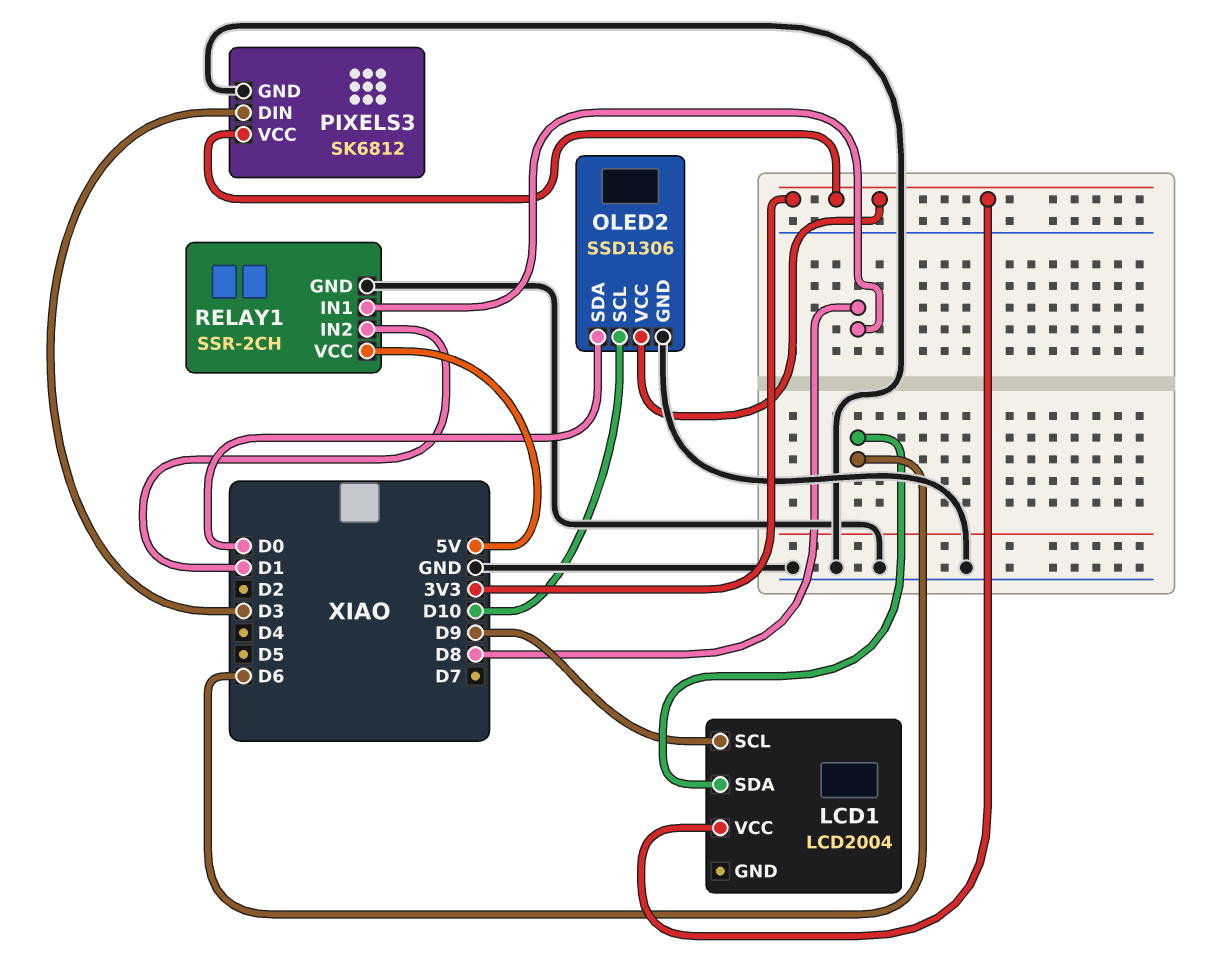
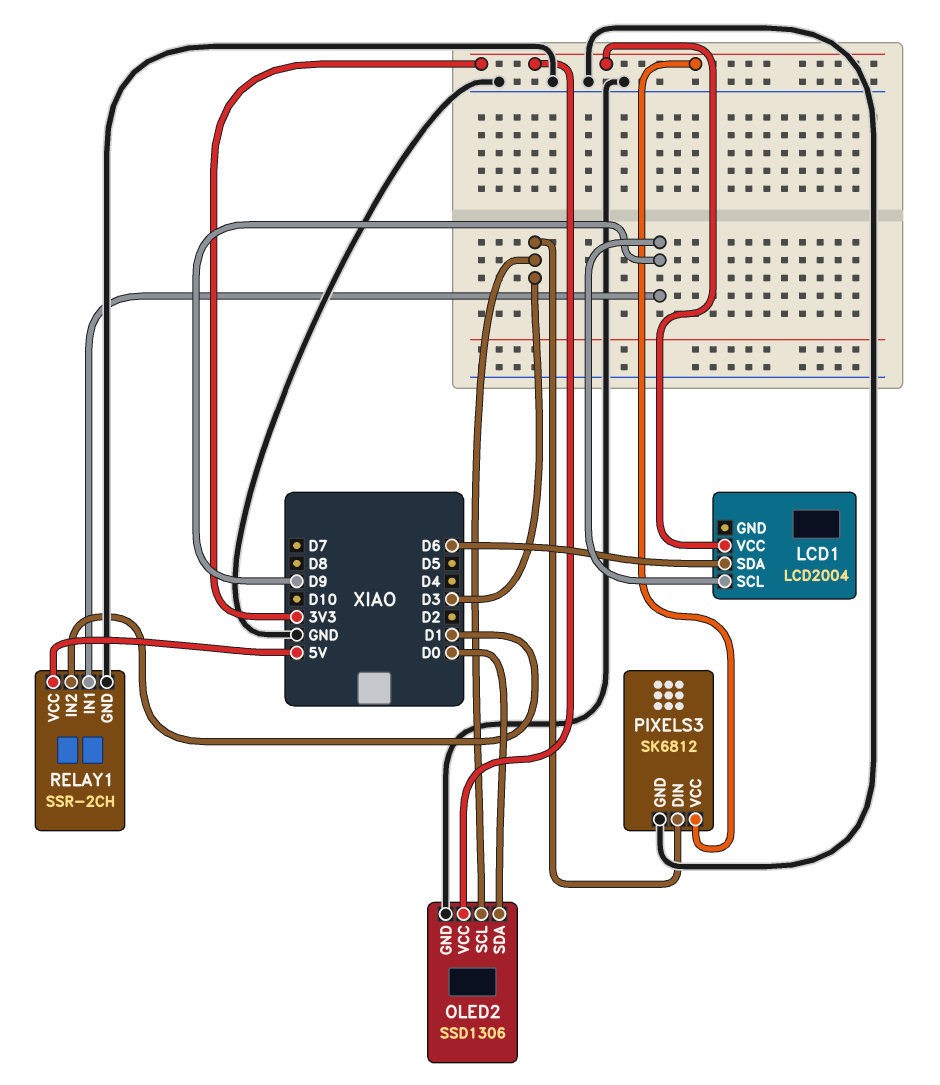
OLED2 pin SCL: D10 -> D3
RELAY1 pin IN1: D8 -> D9

